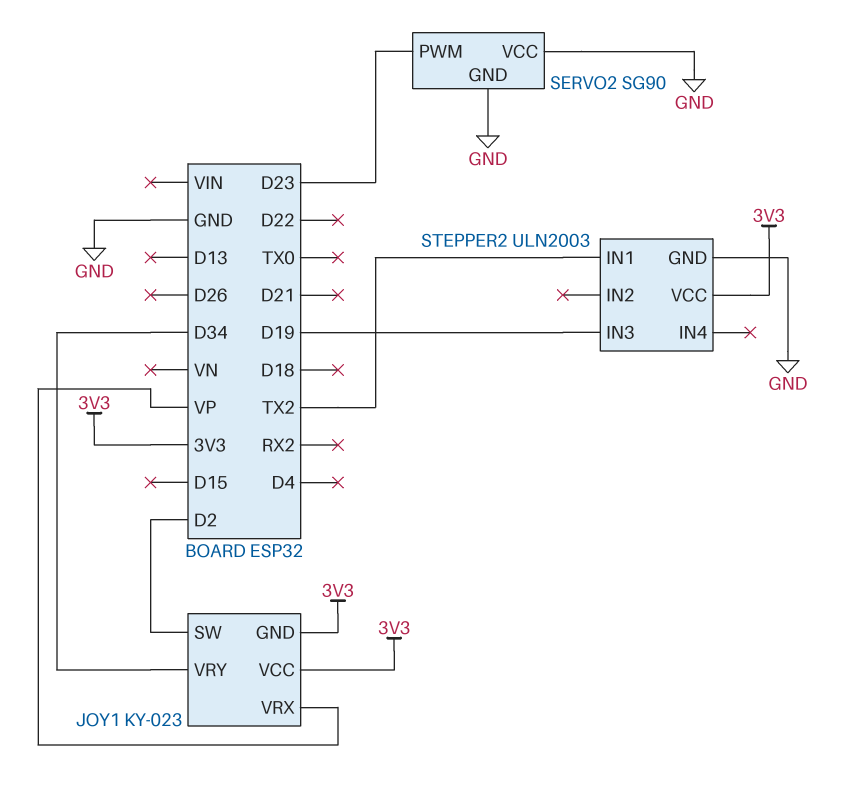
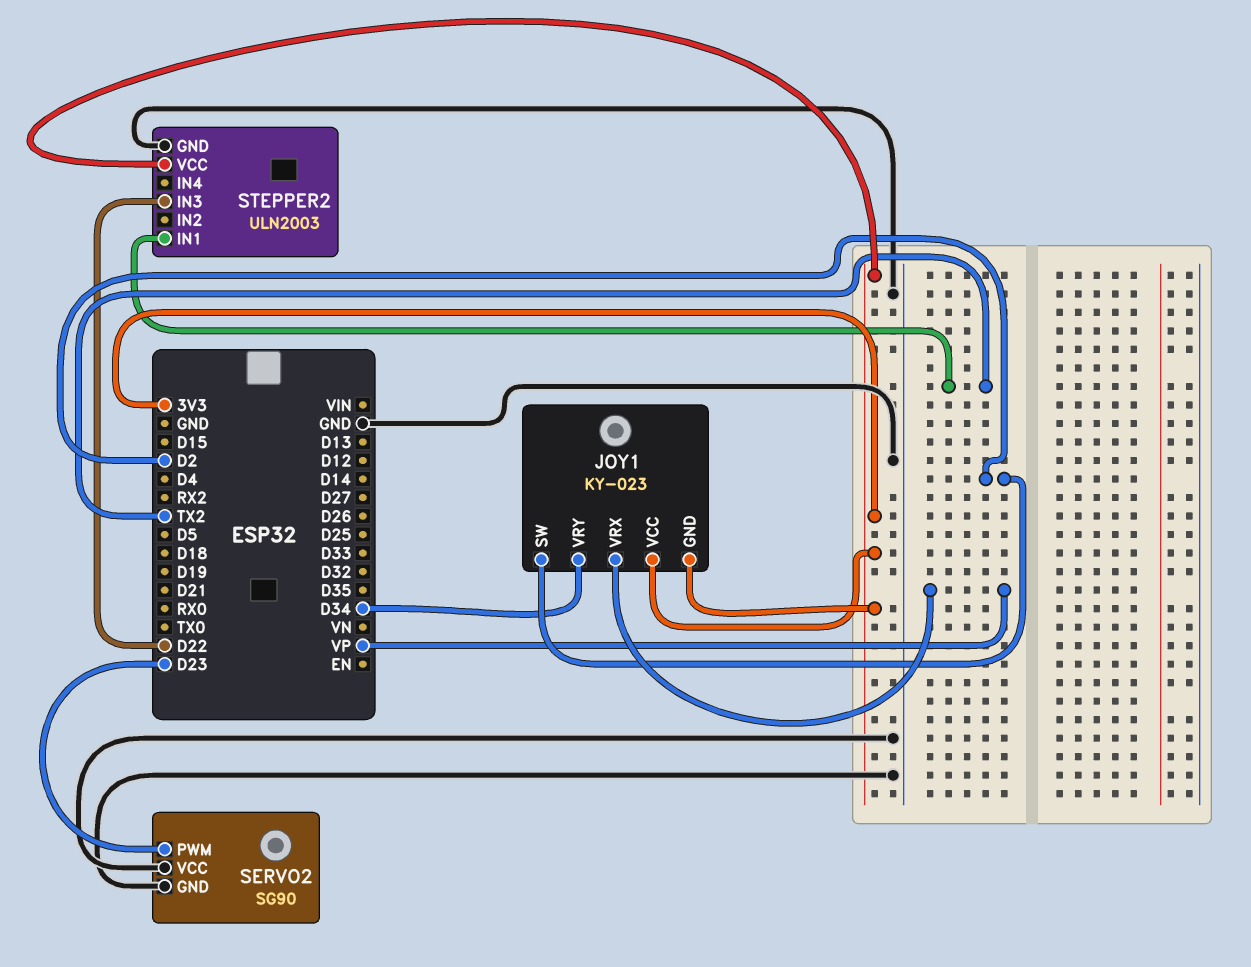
STEPPER2 pin IN3: D19 -> D22

